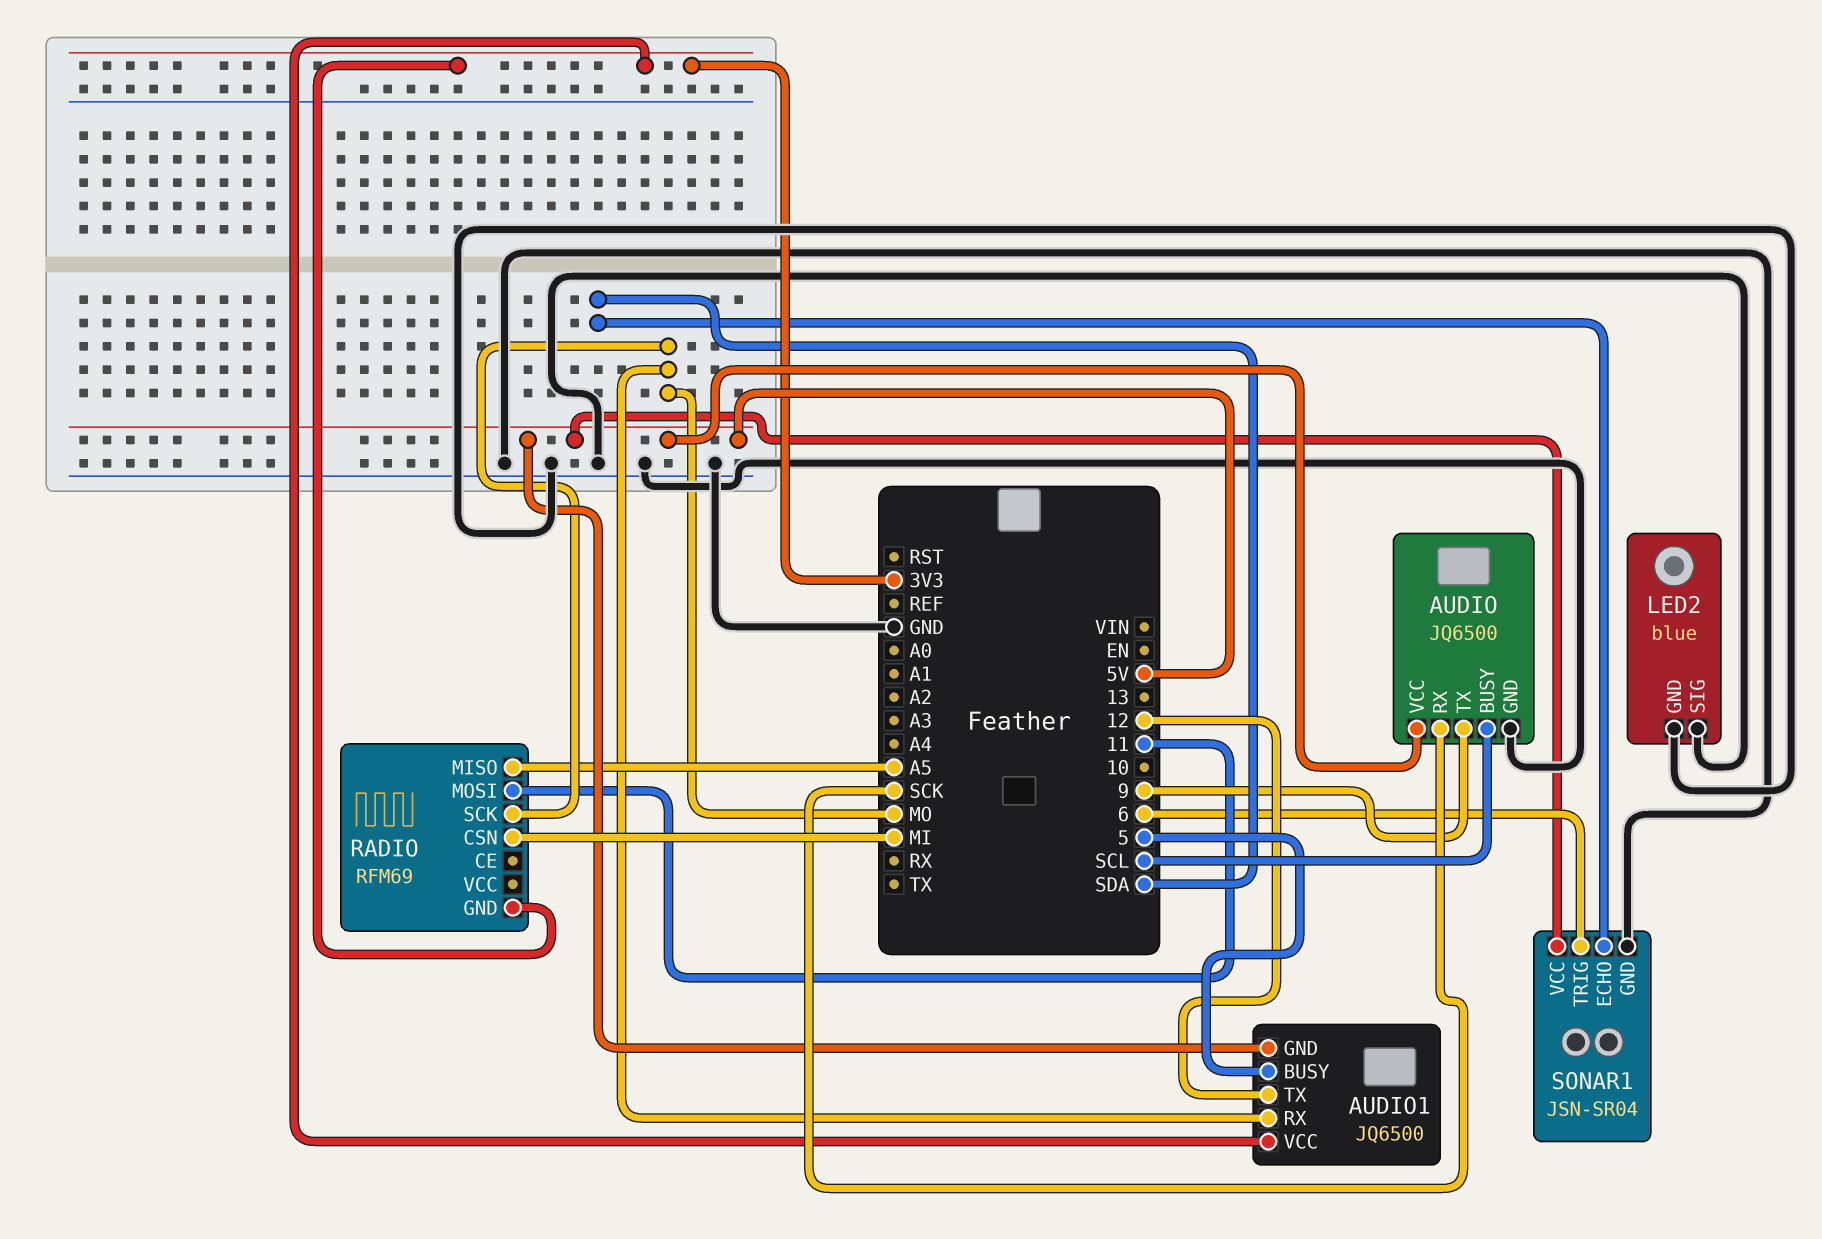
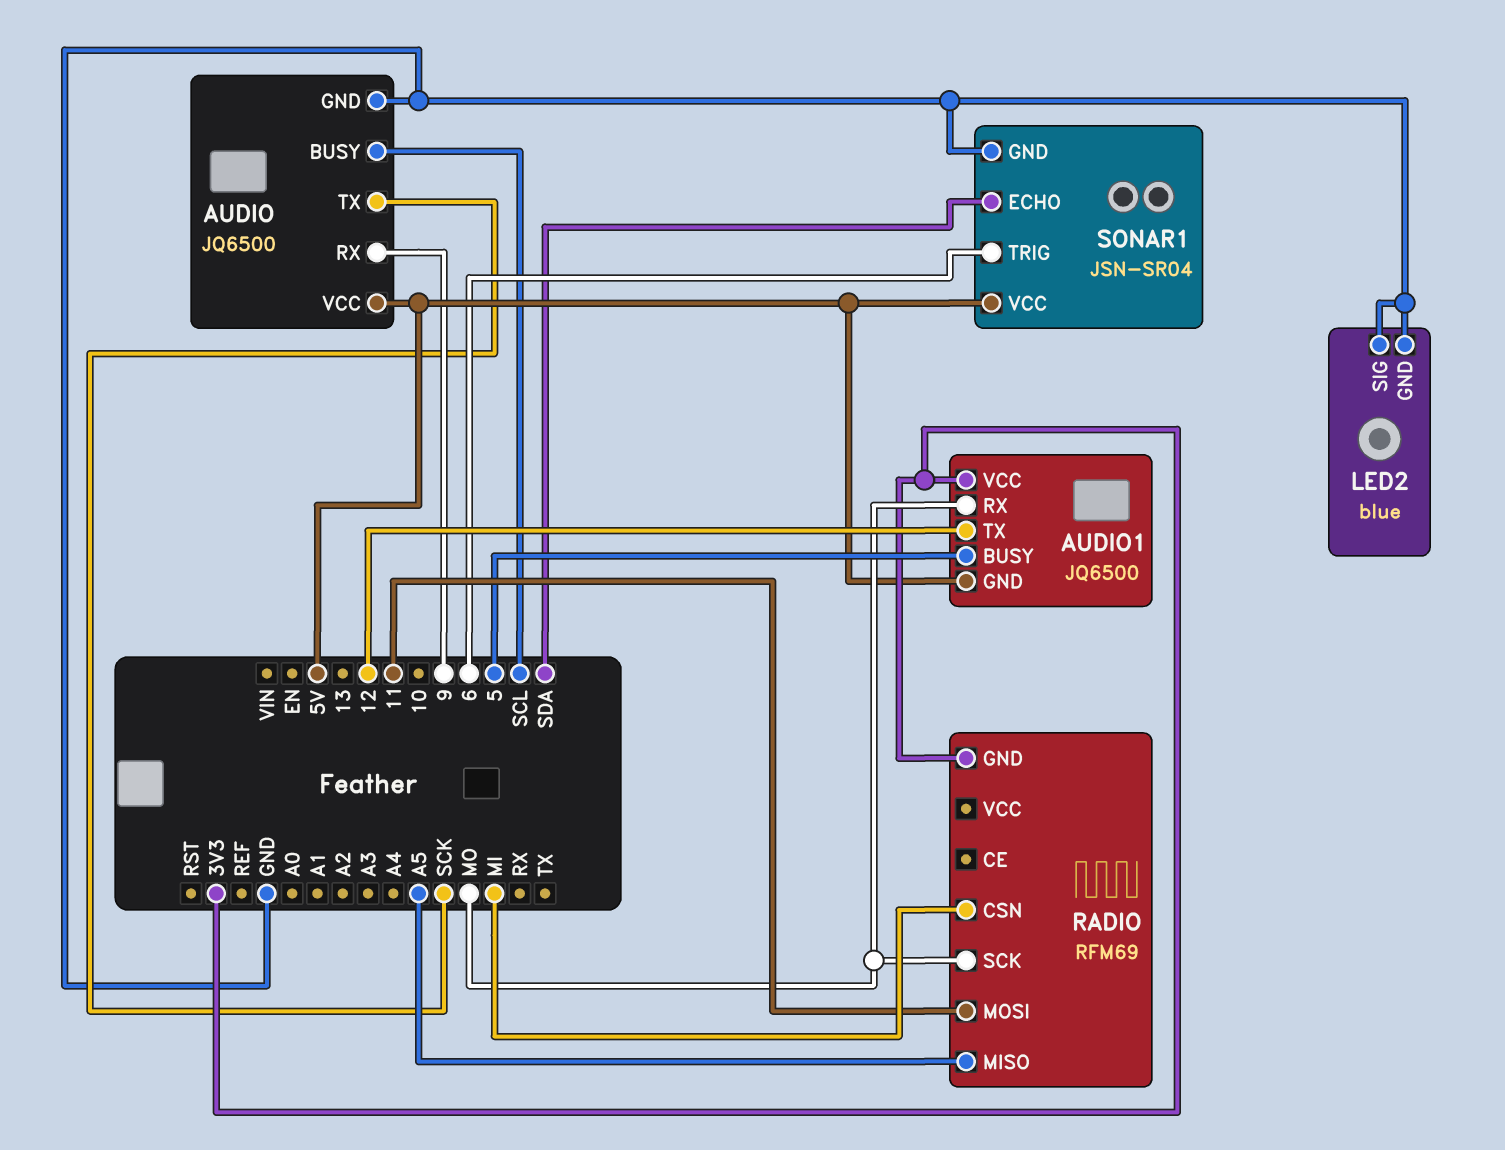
AUDIO pin RX: SCK -> 9
AUDIO pin TX: 9 -> SCK

